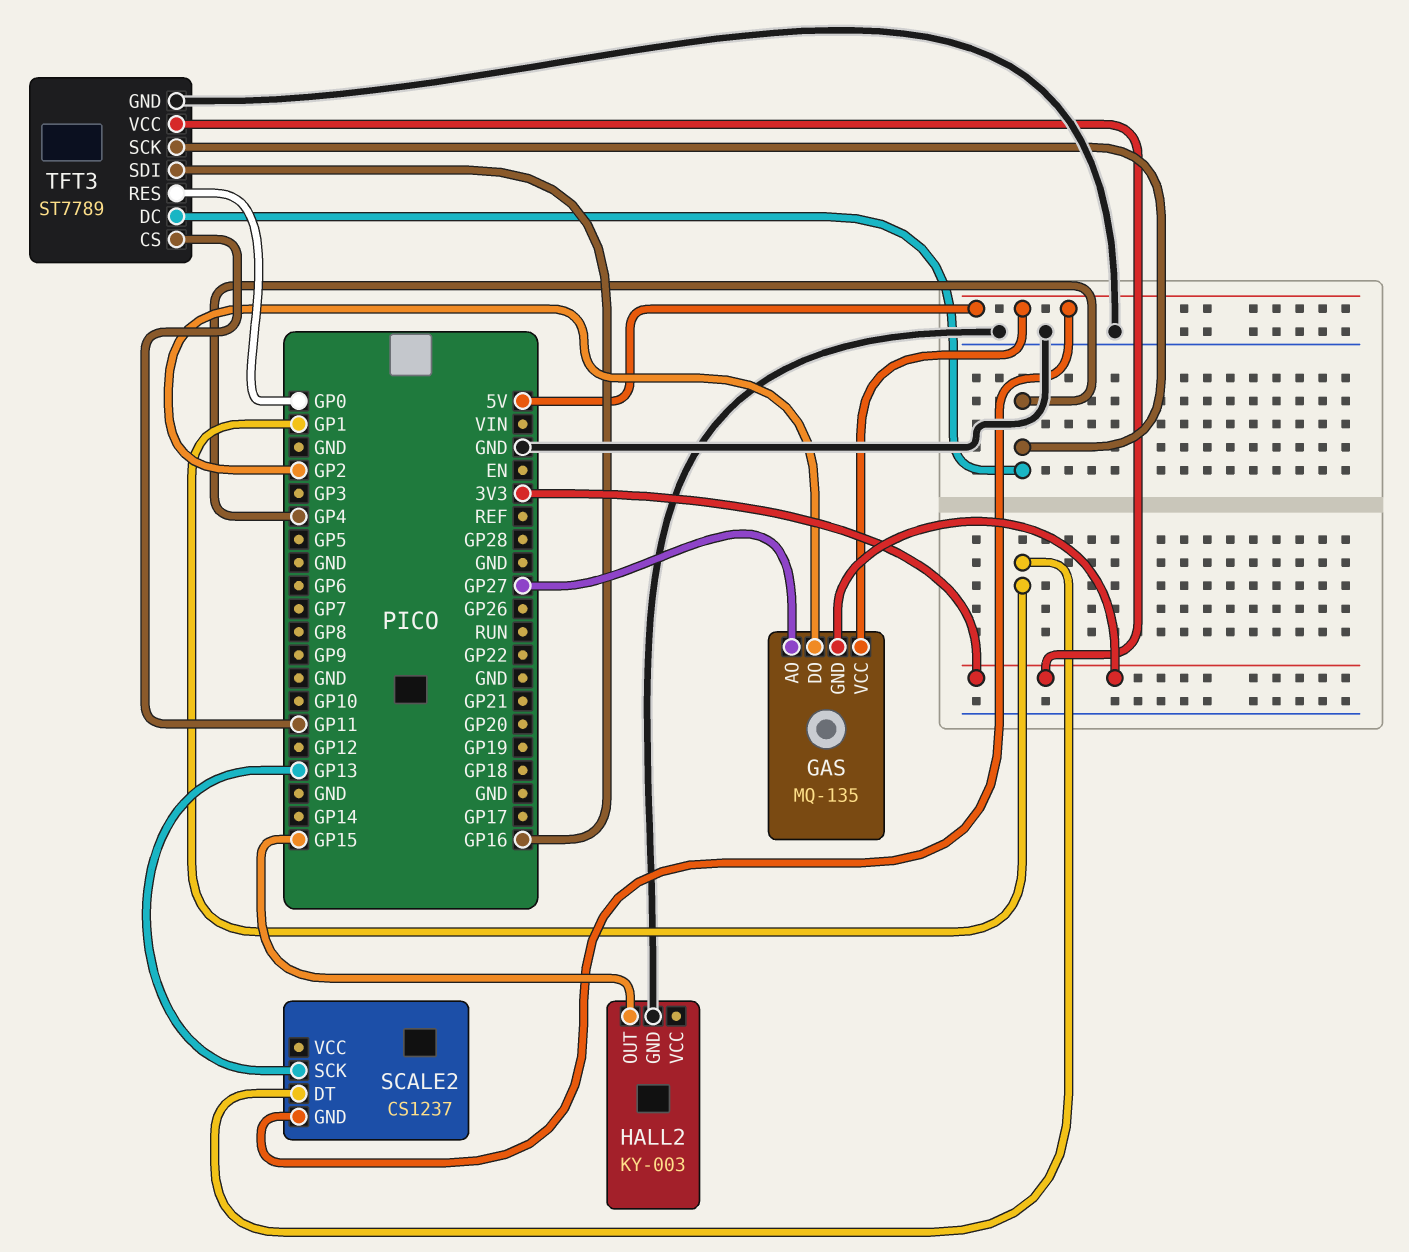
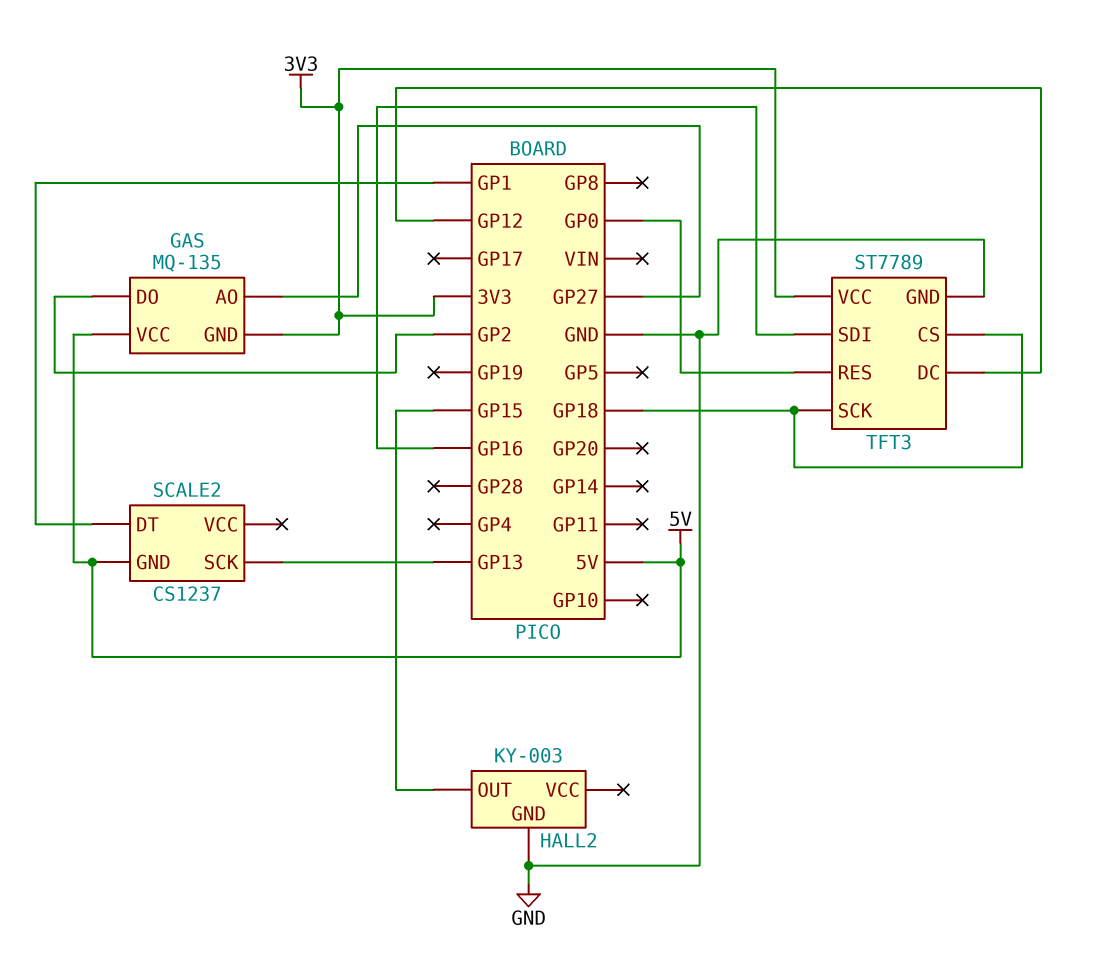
TFT3 pin CS: GP11 -> GP18
TFT3 pin DC: GP4 -> GP12
TFT3 pin SCK: GP4 -> GP18

